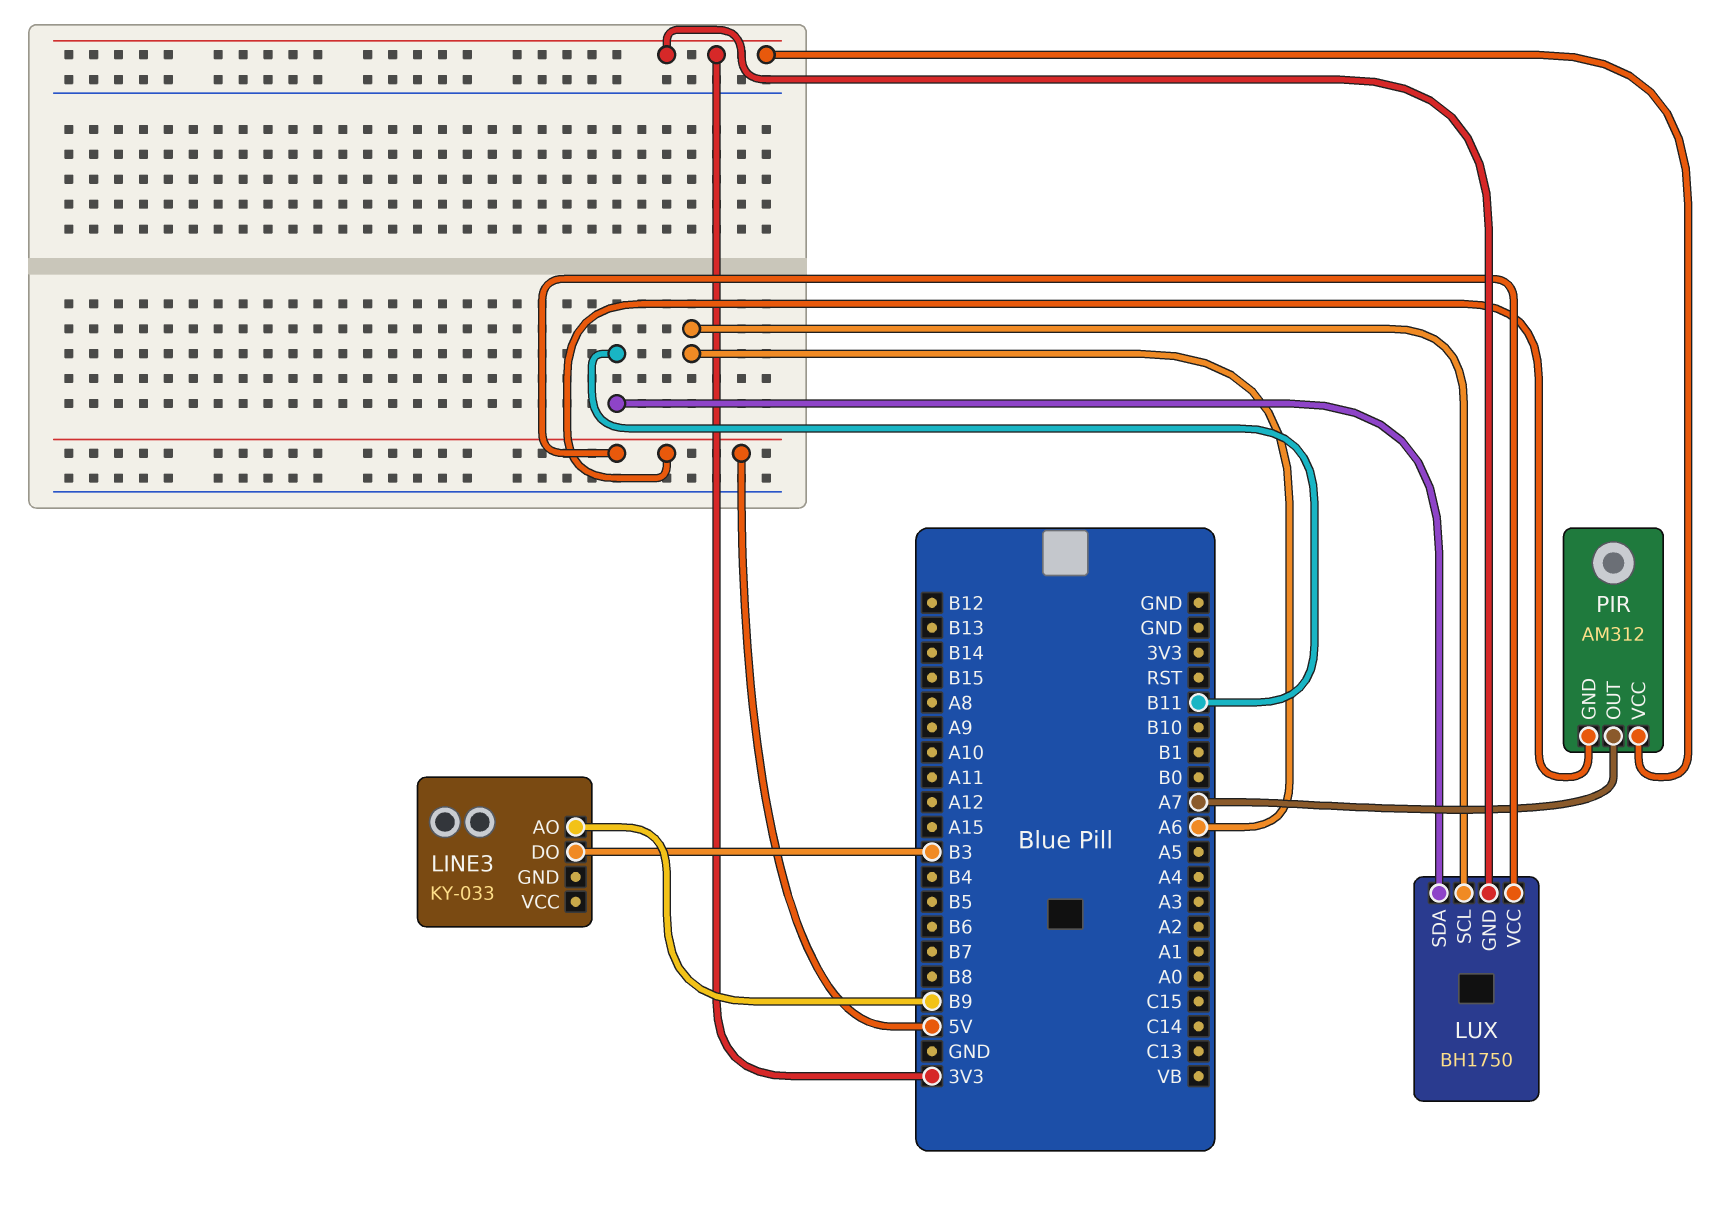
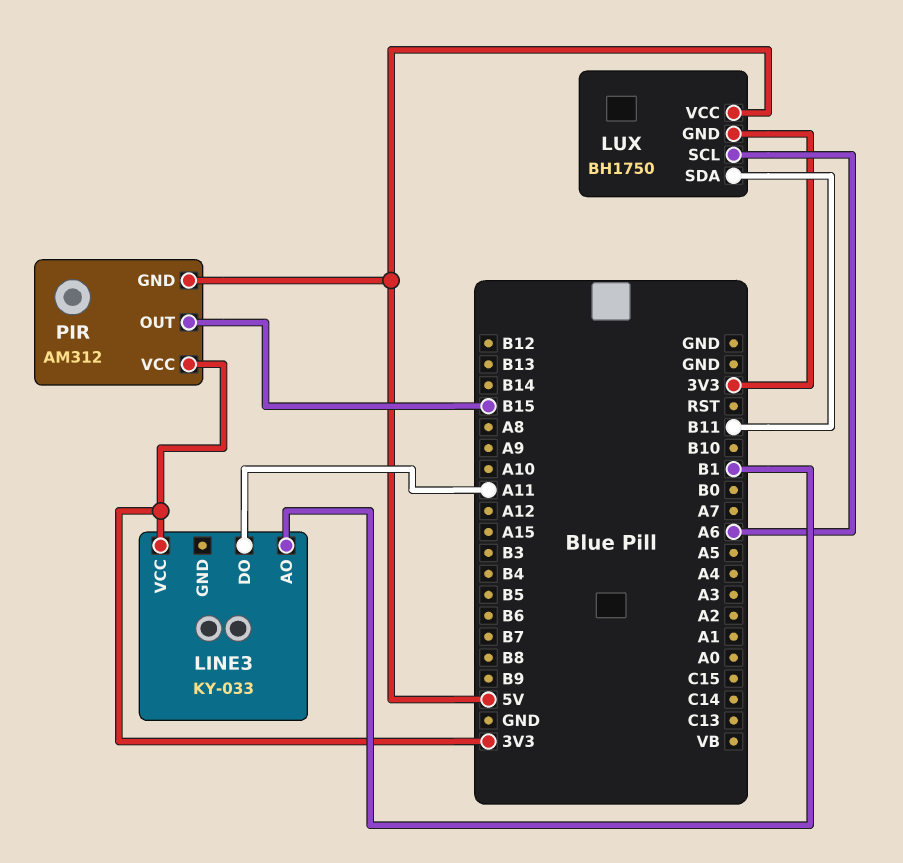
LINE3 pin AO: B9 -> B1
LINE3 pin DO: B3 -> A11
LINE3 pin VCC: none -> 3V3
PIR pin OUT: A7 -> B15

